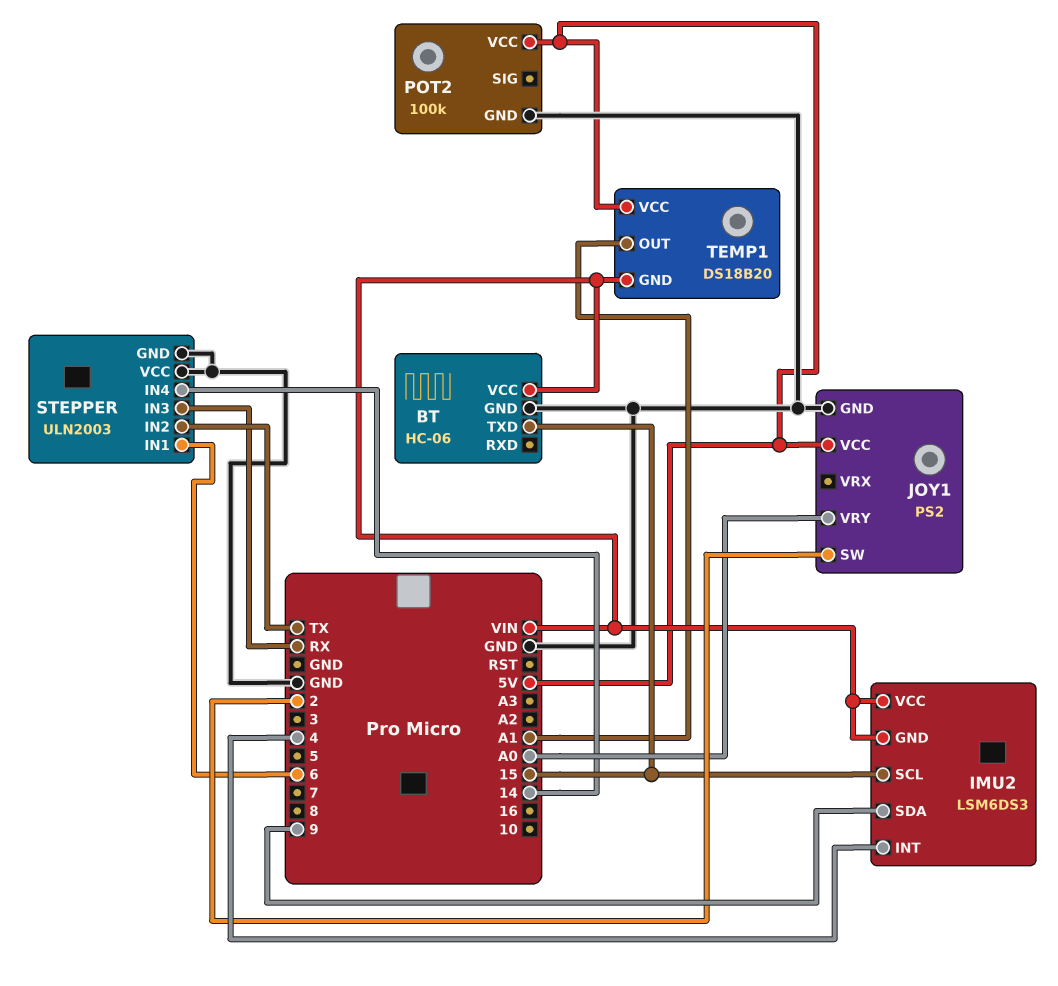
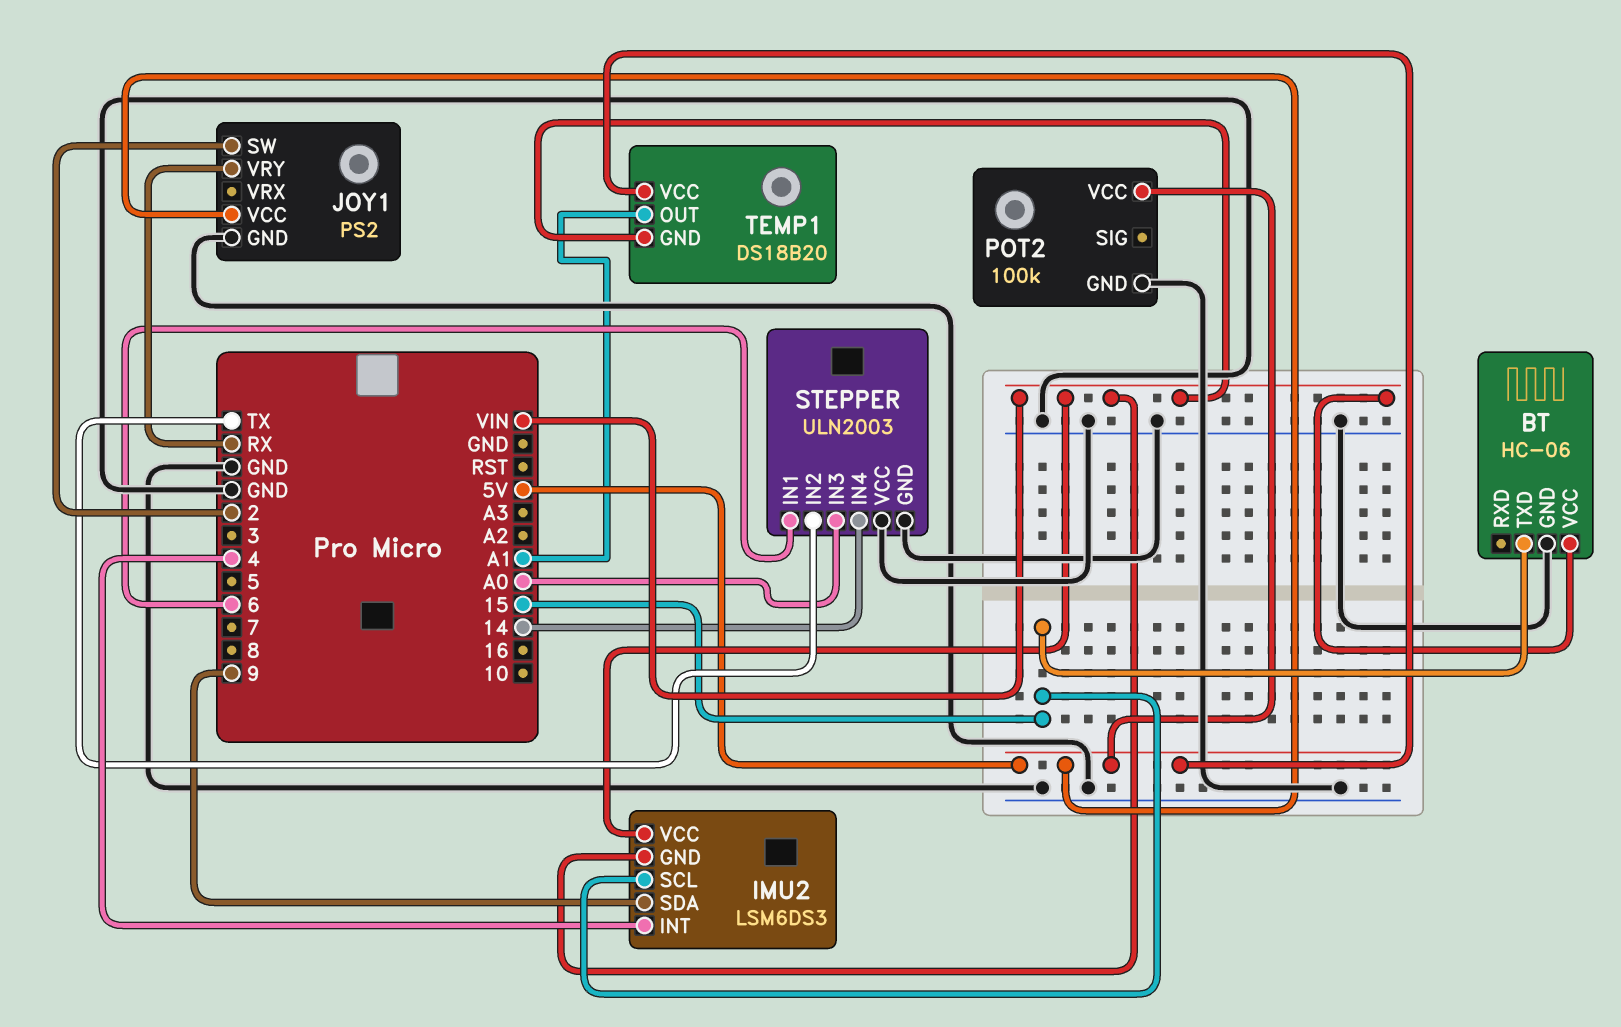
JOY1 pin VRY: A0 -> RX
STEPPER pin IN3: RX -> A0

